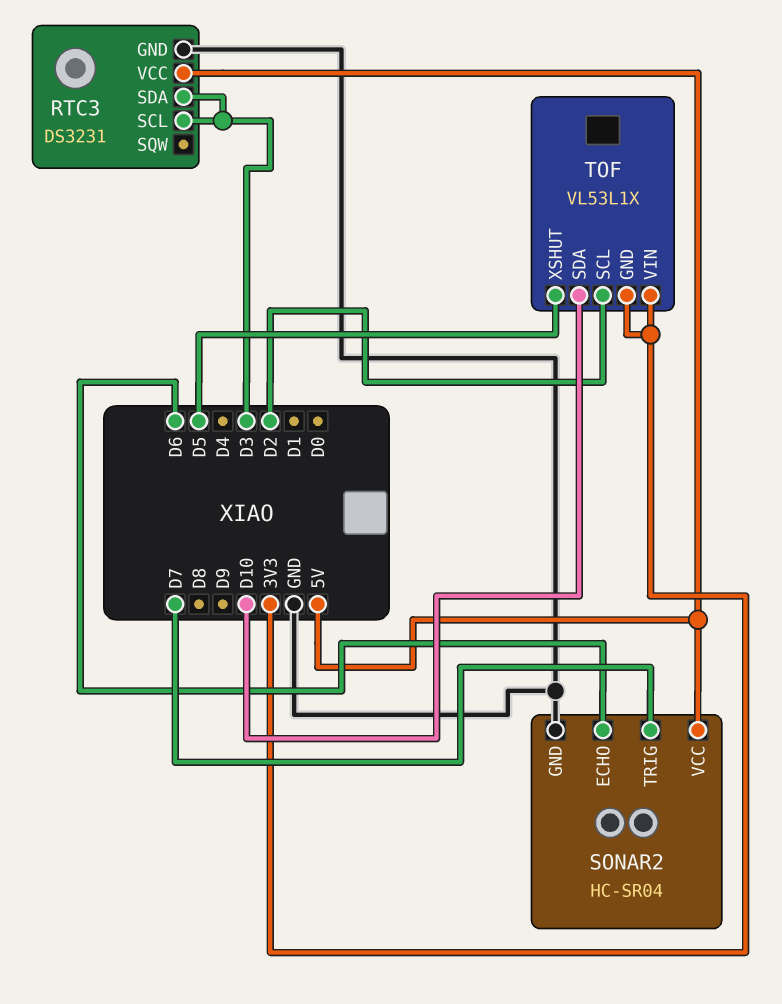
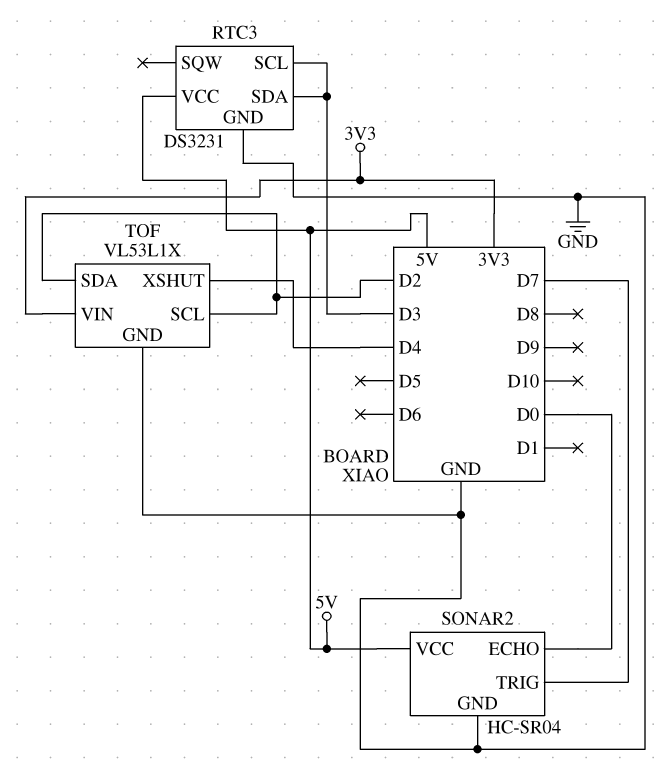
SONAR2 pin ECHO: D6 -> D0
TOF pin GND: 3V3 -> GND
TOF pin SDA: D10 -> D2
TOF pin XSHUT: D5 -> D4

